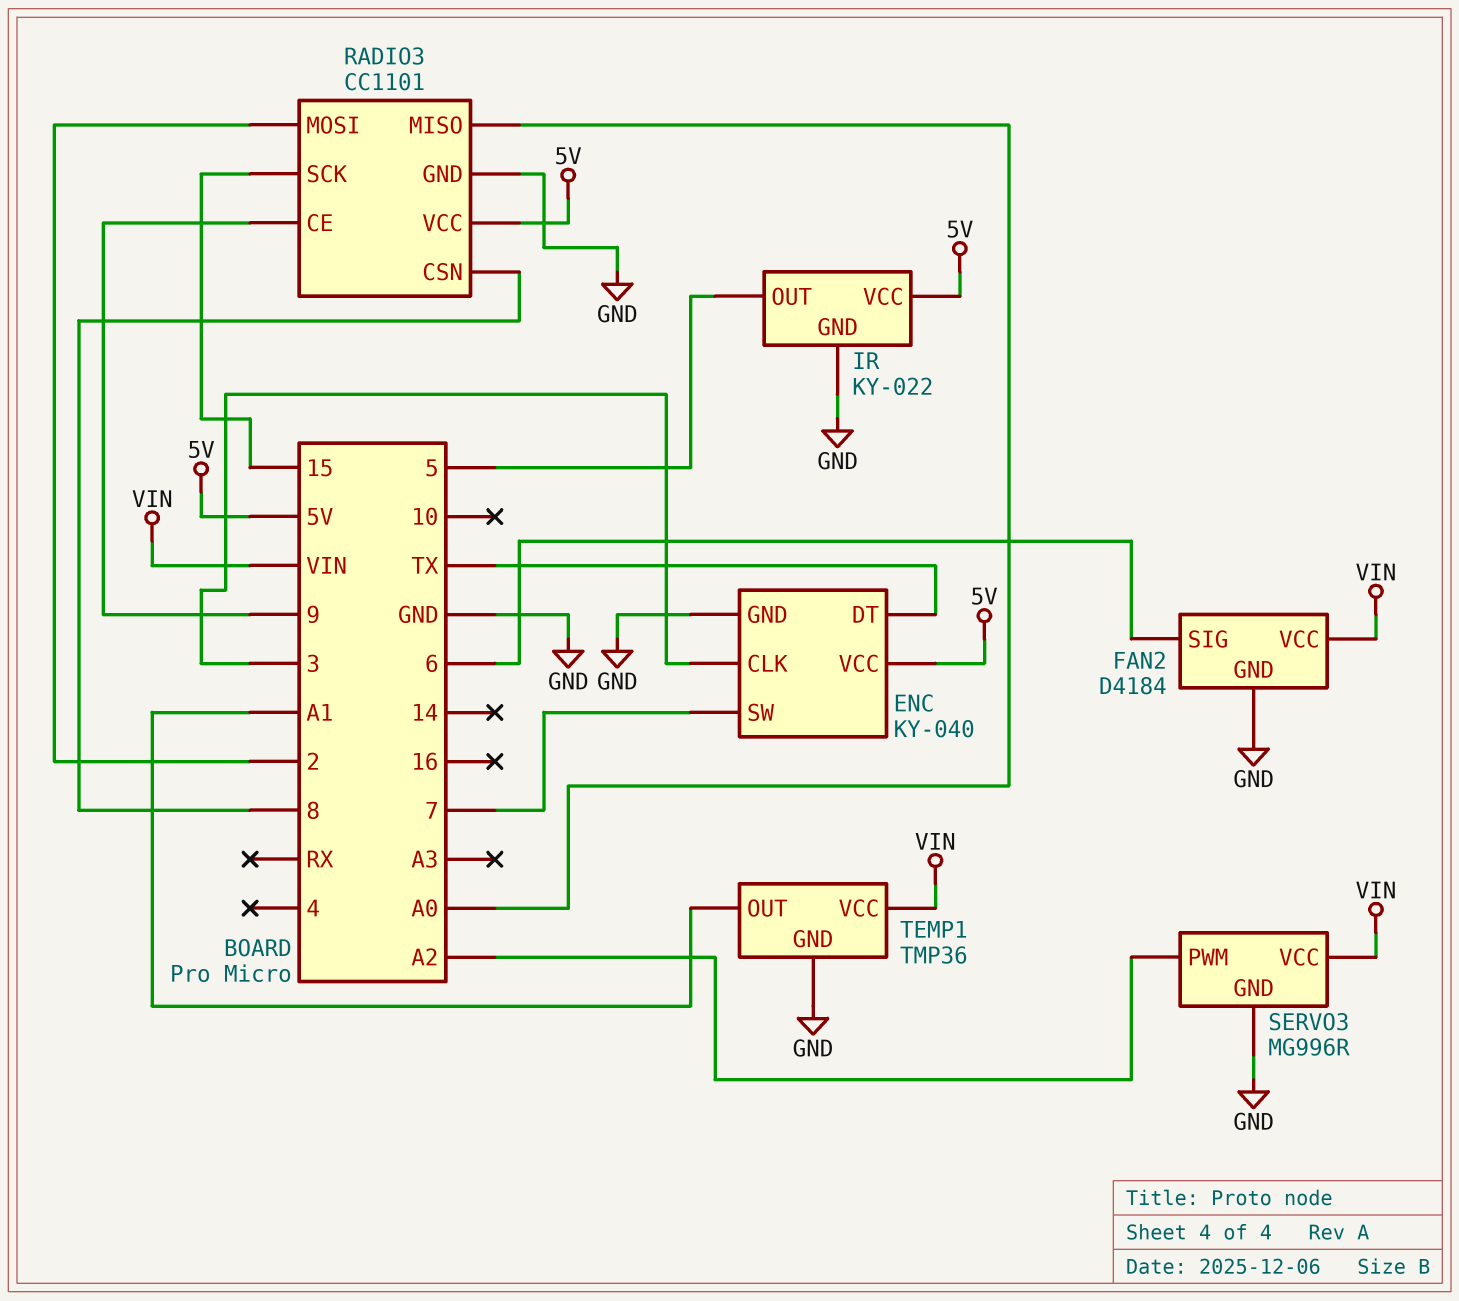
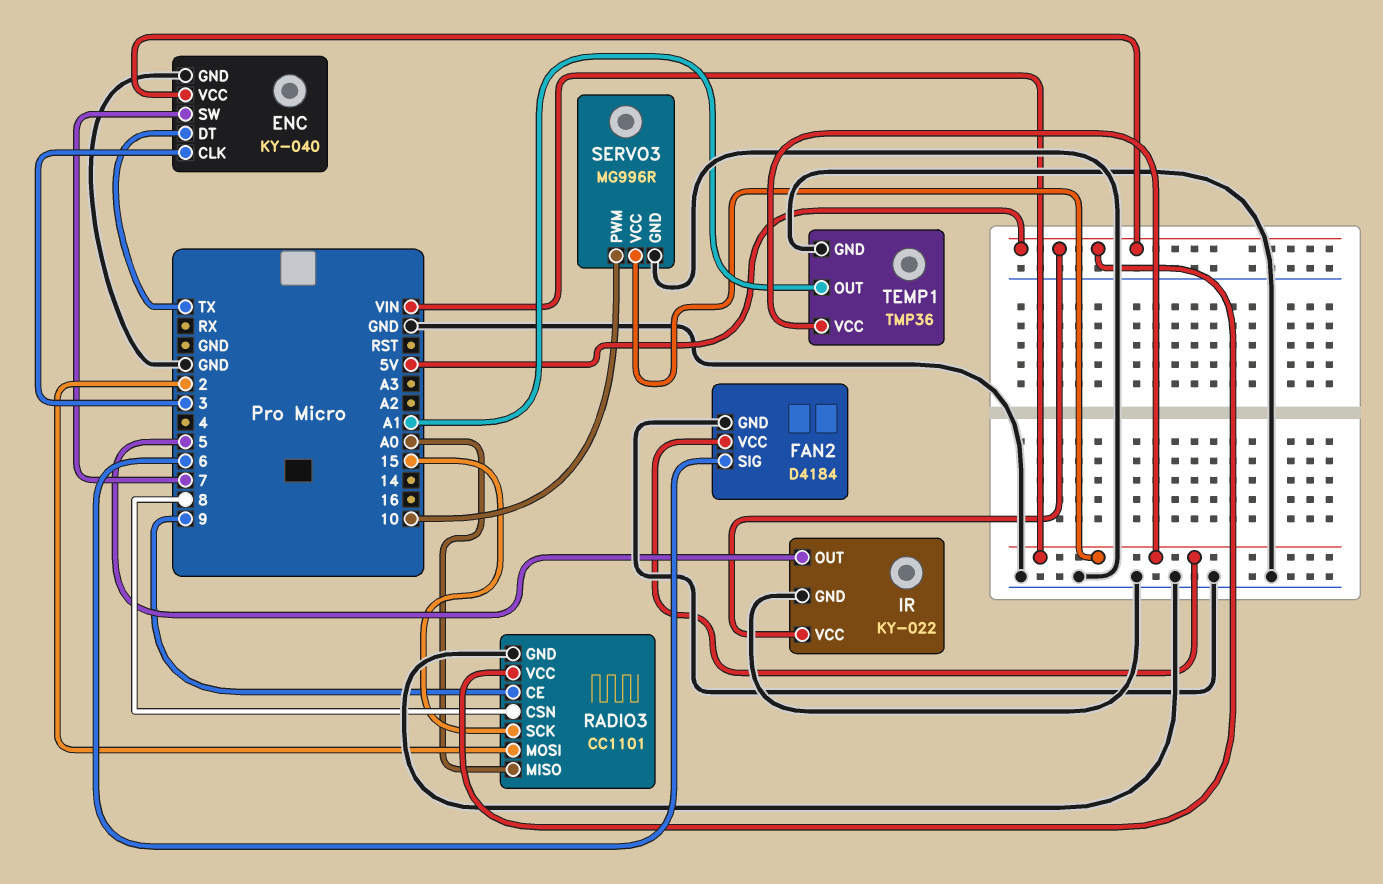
SERVO3 pin PWM: A2 -> 10

